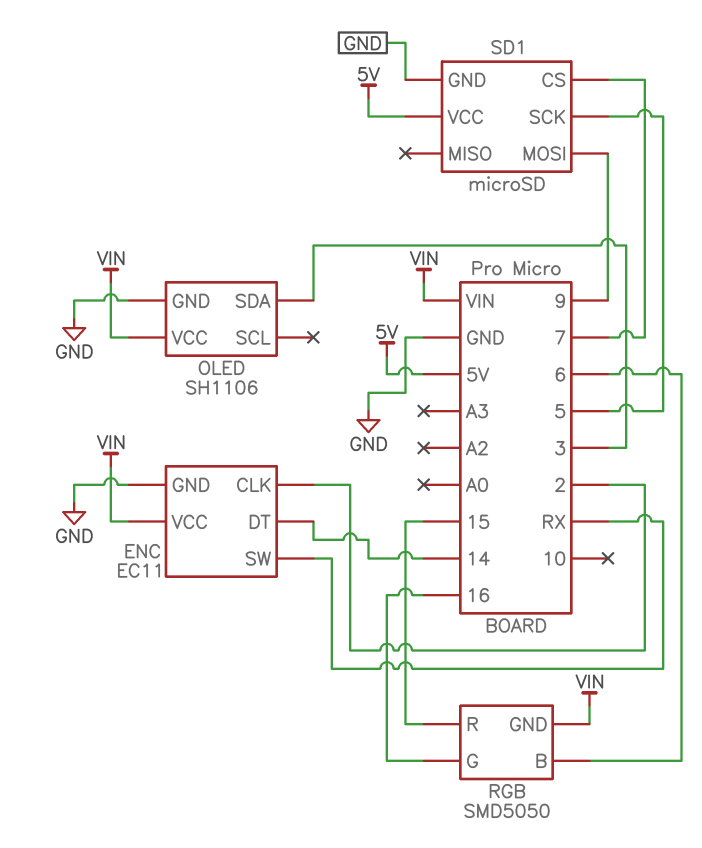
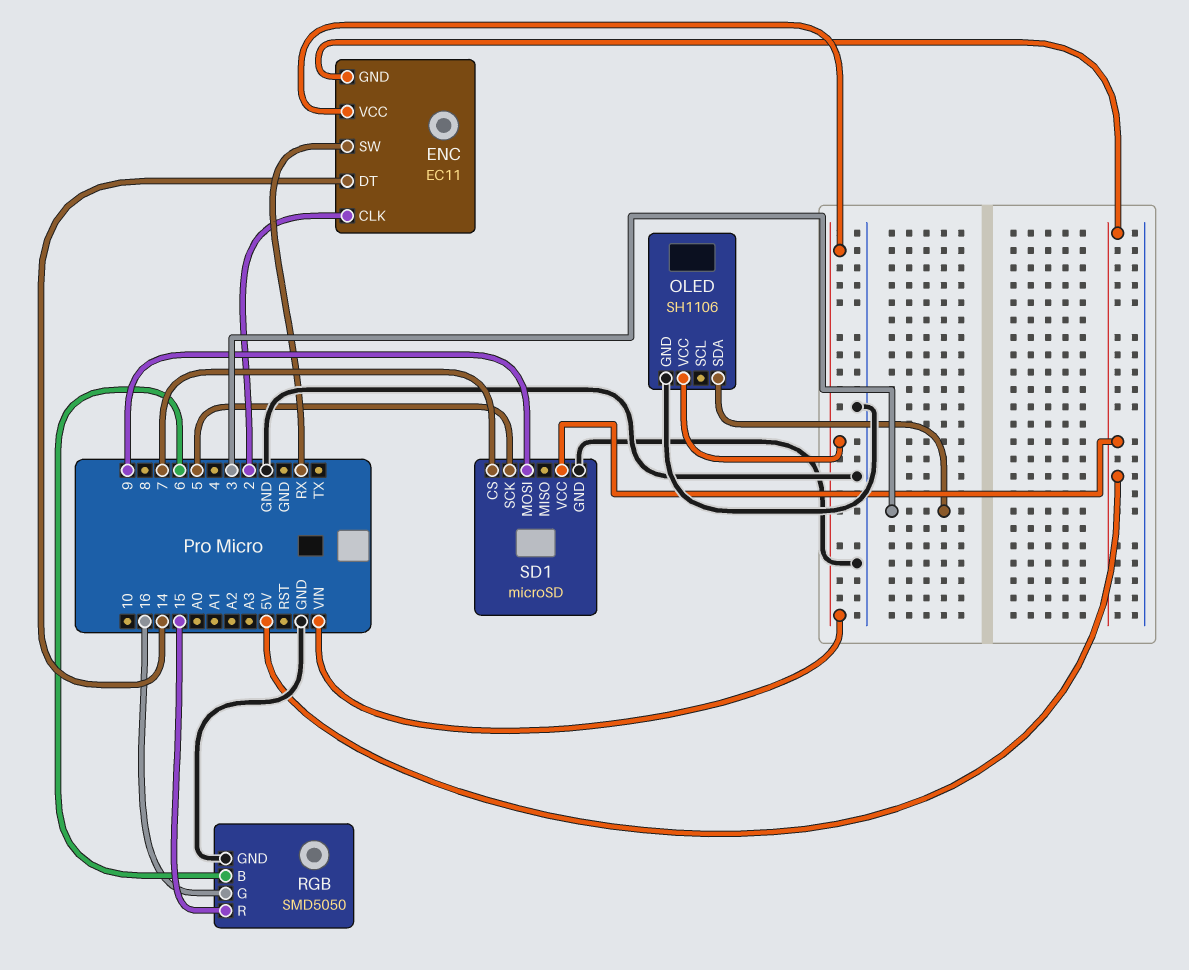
ENC pin GND: GND -> 5V
RGB pin GND: VIN -> GND

